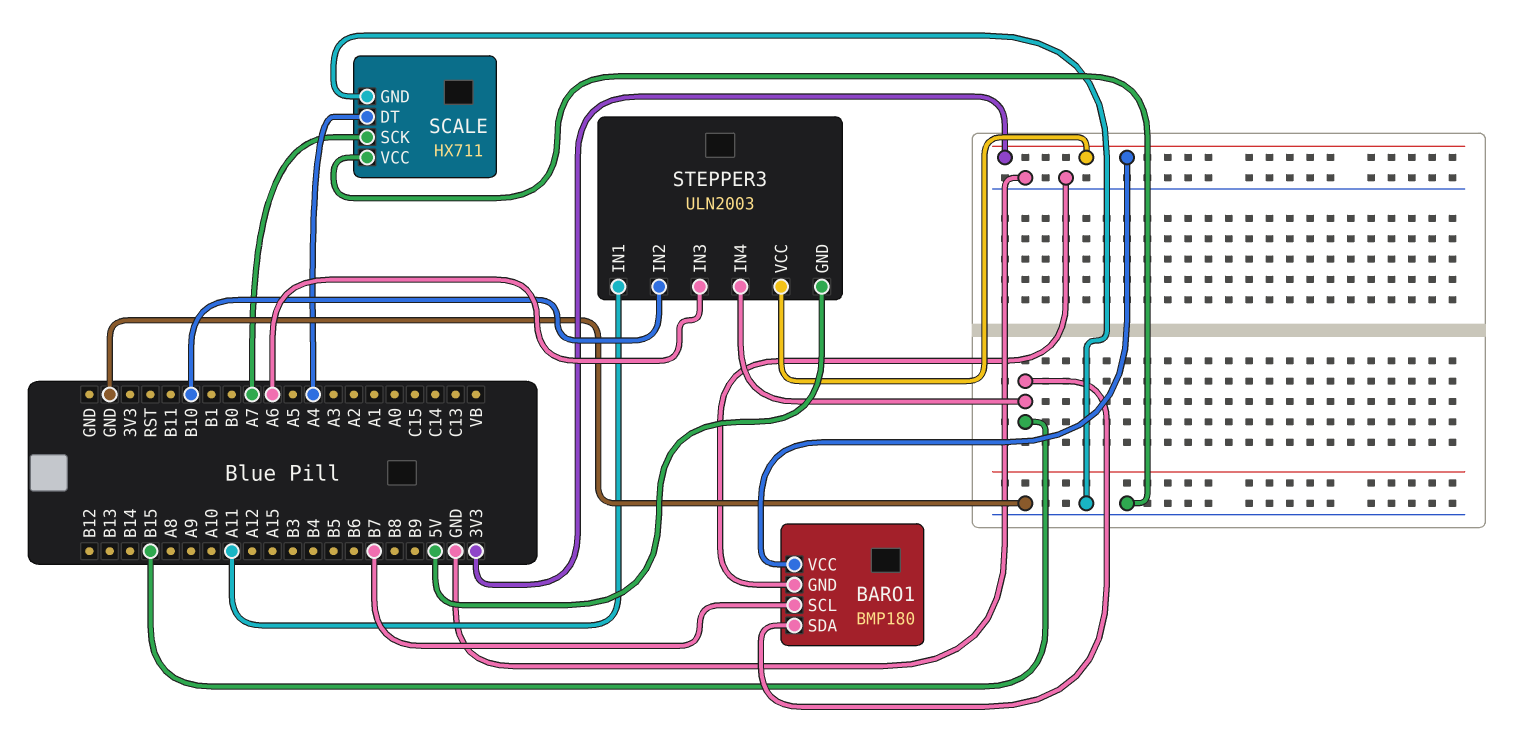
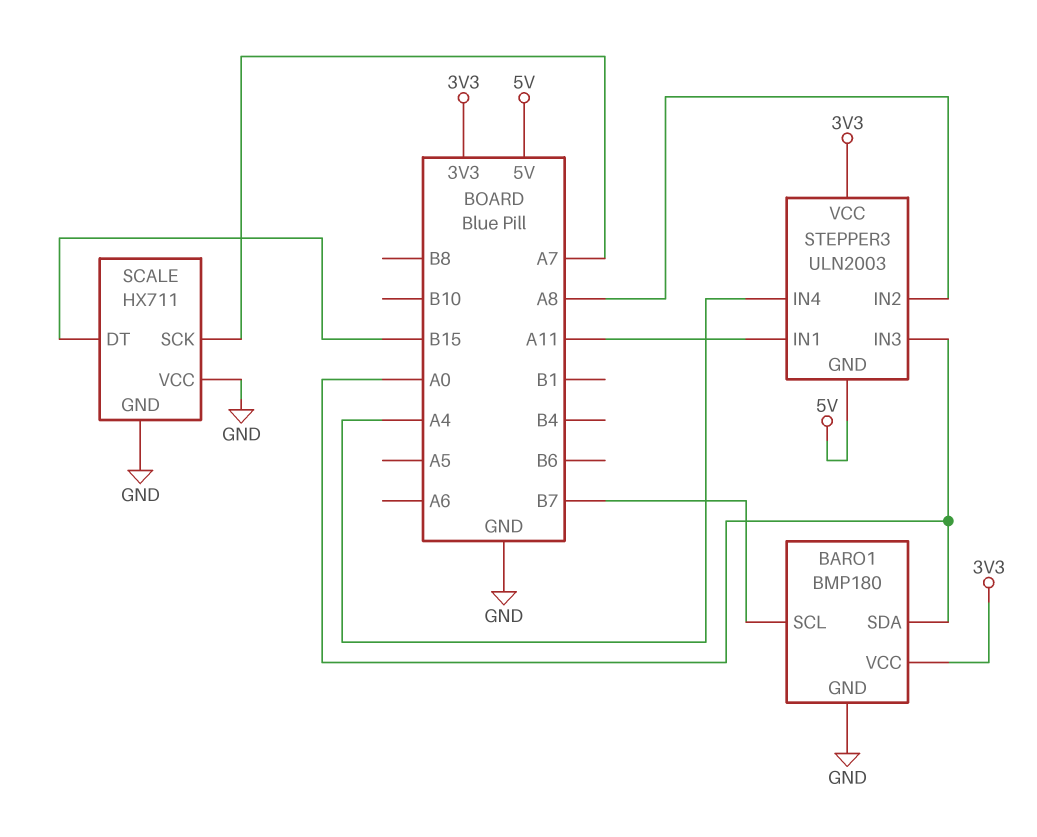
BARO1 pin SDA: B15 -> A0
SCALE pin DT: A4 -> B15
STEPPER3 pin IN2: B10 -> A8
STEPPER3 pin IN3: A6 -> A0
STEPPER3 pin IN4: B15 -> A4

